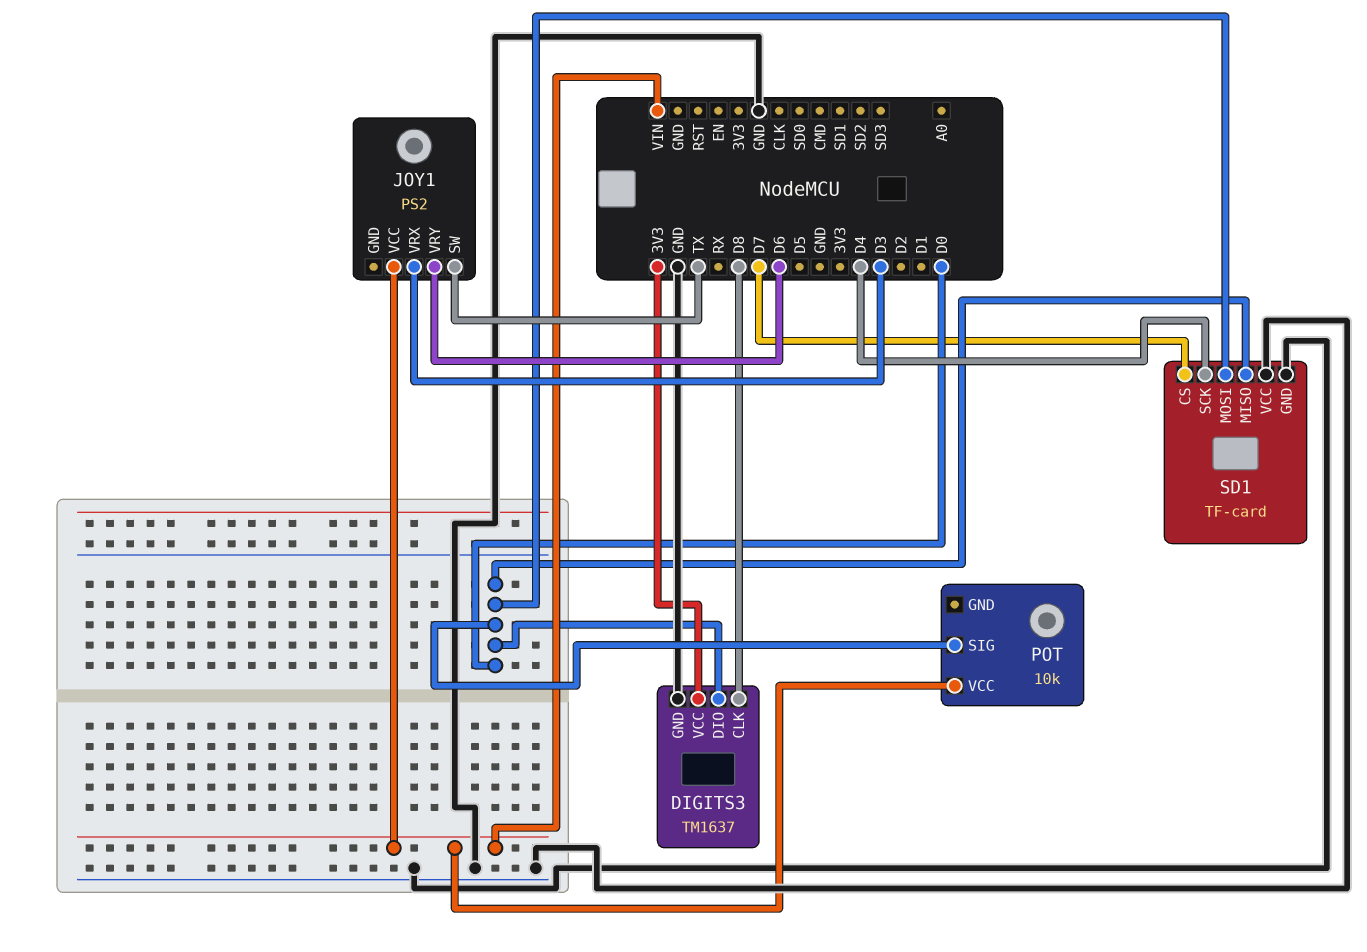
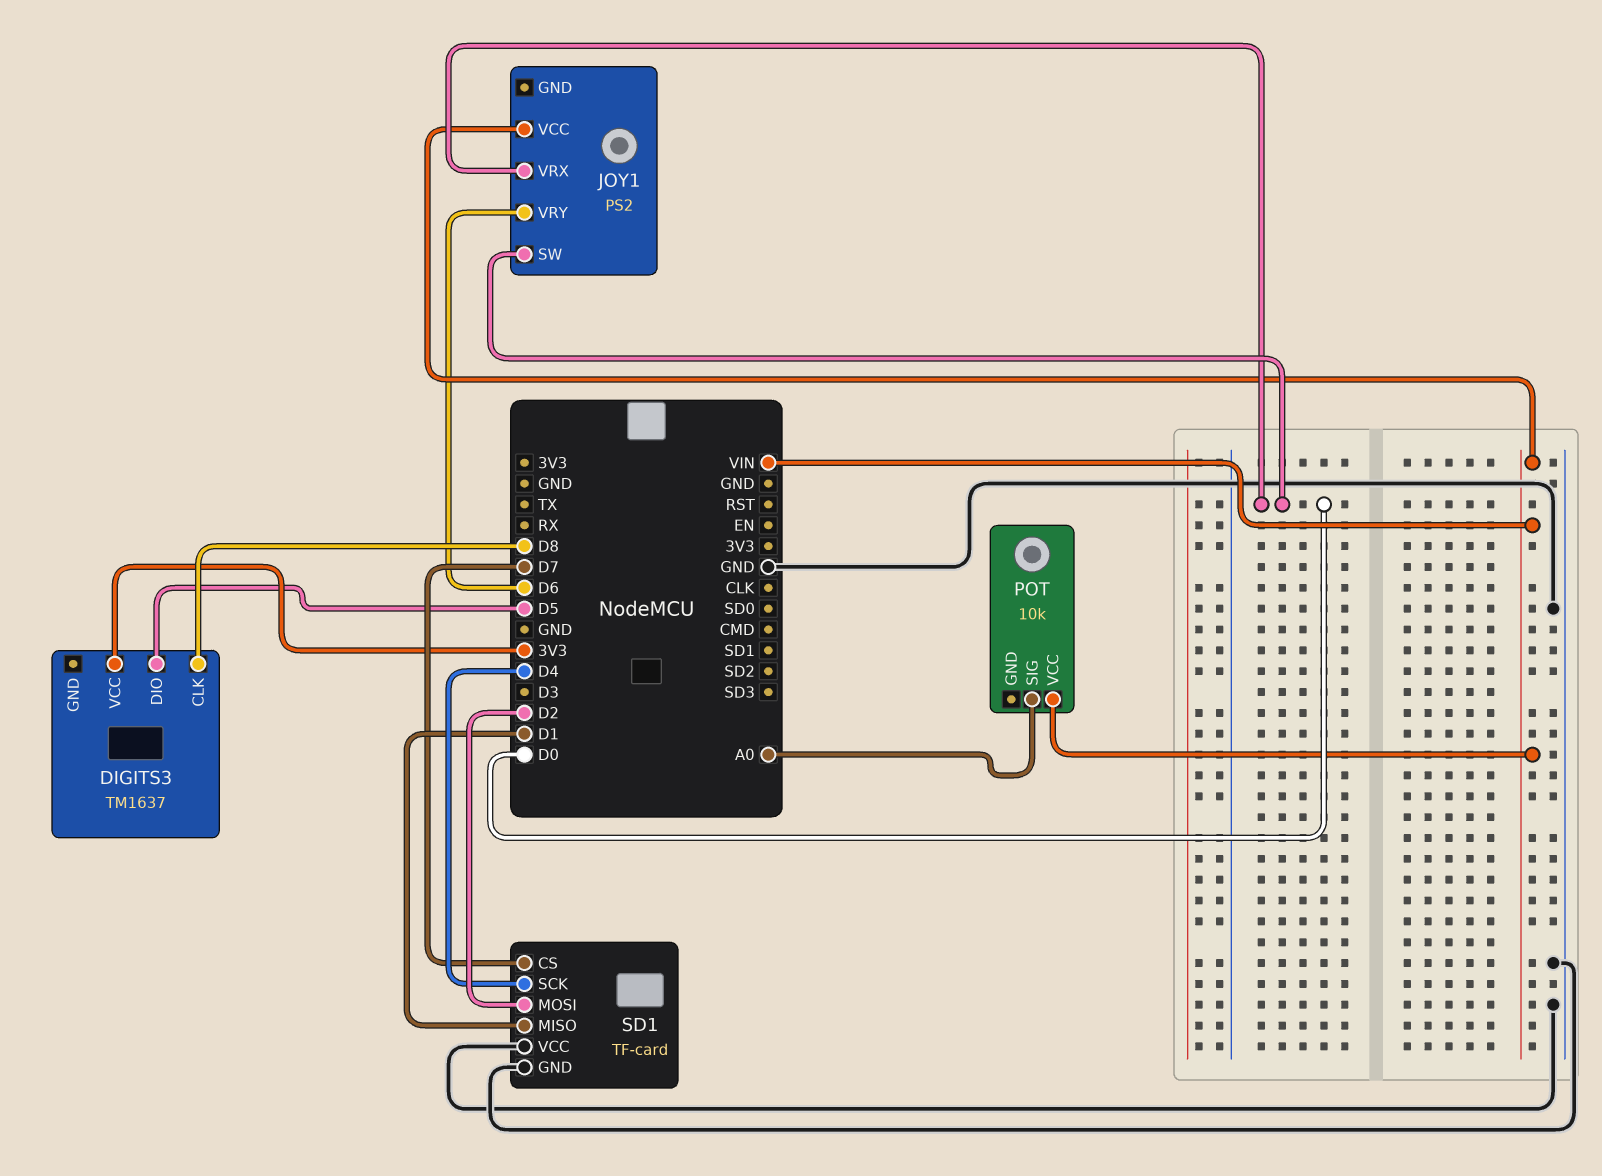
DIGITS3 pin DIO: D0 -> D5
DIGITS3 pin GND: GND -> none
JOY1 pin SW: TX -> D0
JOY1 pin VRX: D3 -> D0
POT pin SIG: D0 -> A0
SD1 pin MISO: D0 -> D1
SD1 pin MOSI: D0 -> D2

